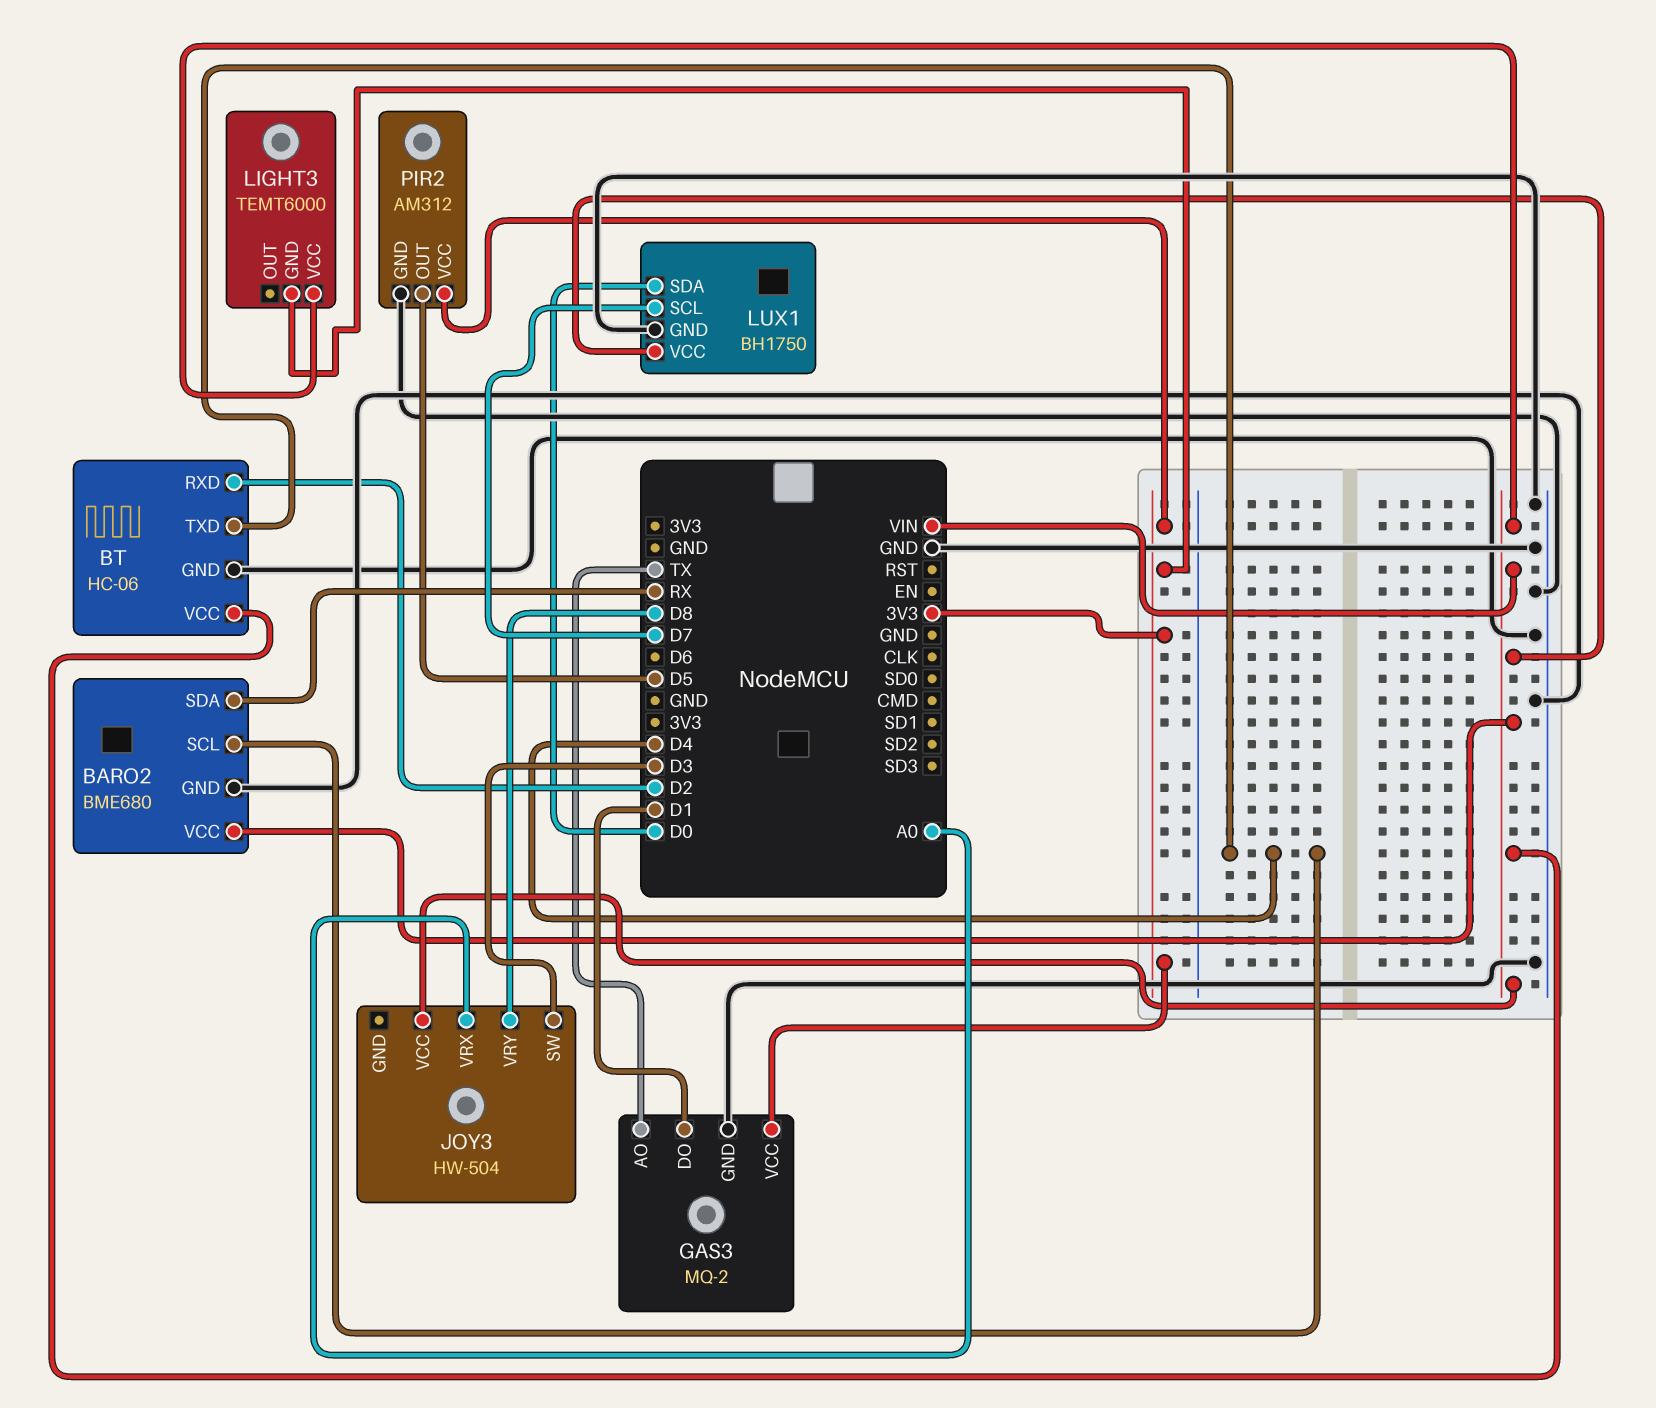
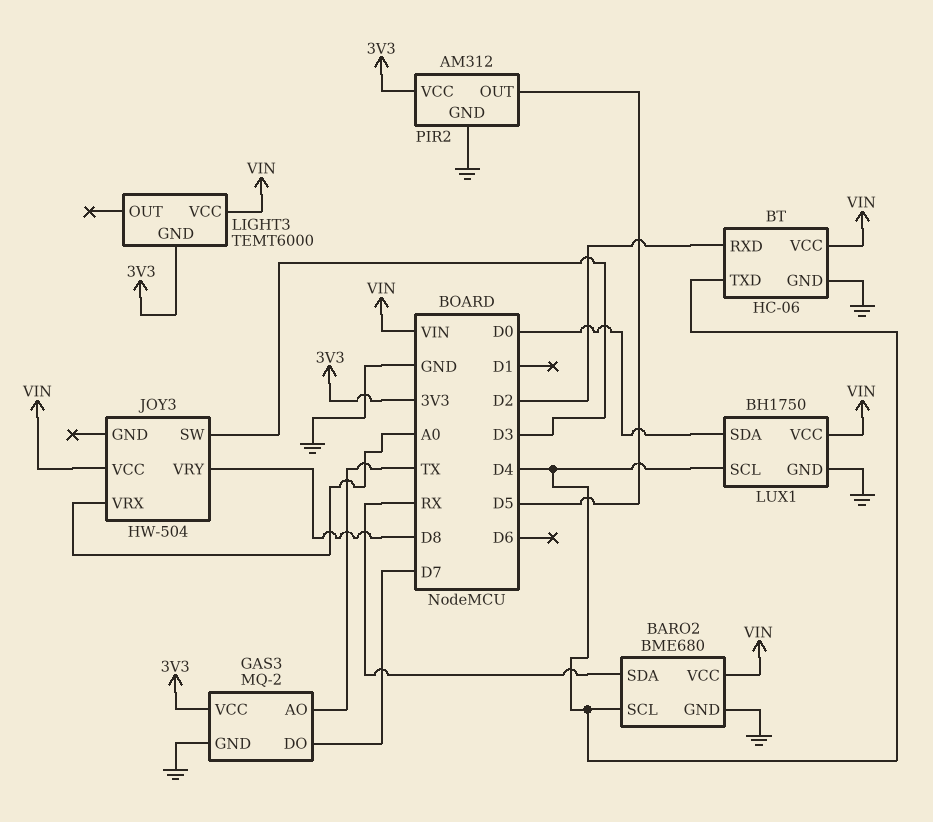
GAS3 pin DO: D1 -> D7
LUX1 pin SCL: D7 -> D4

